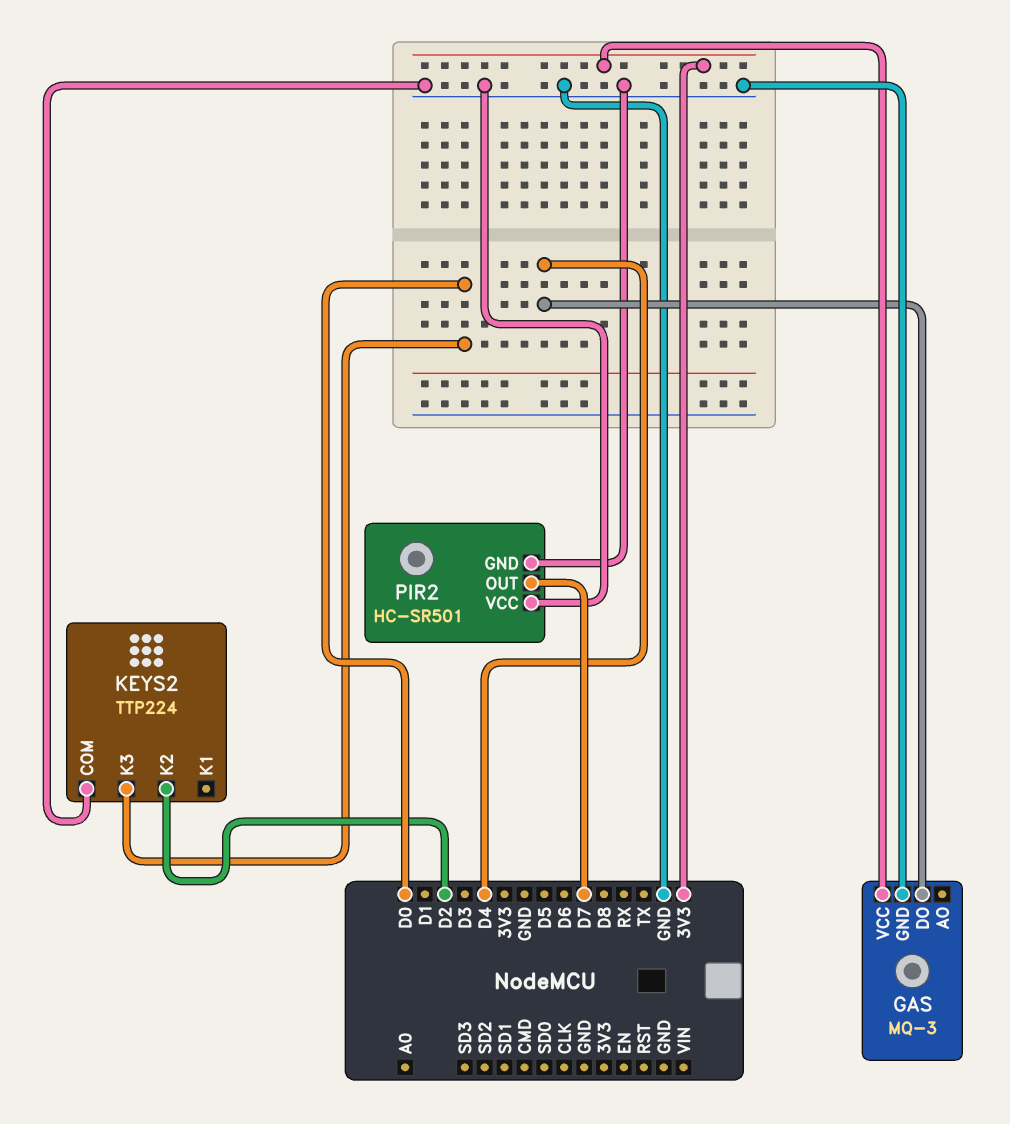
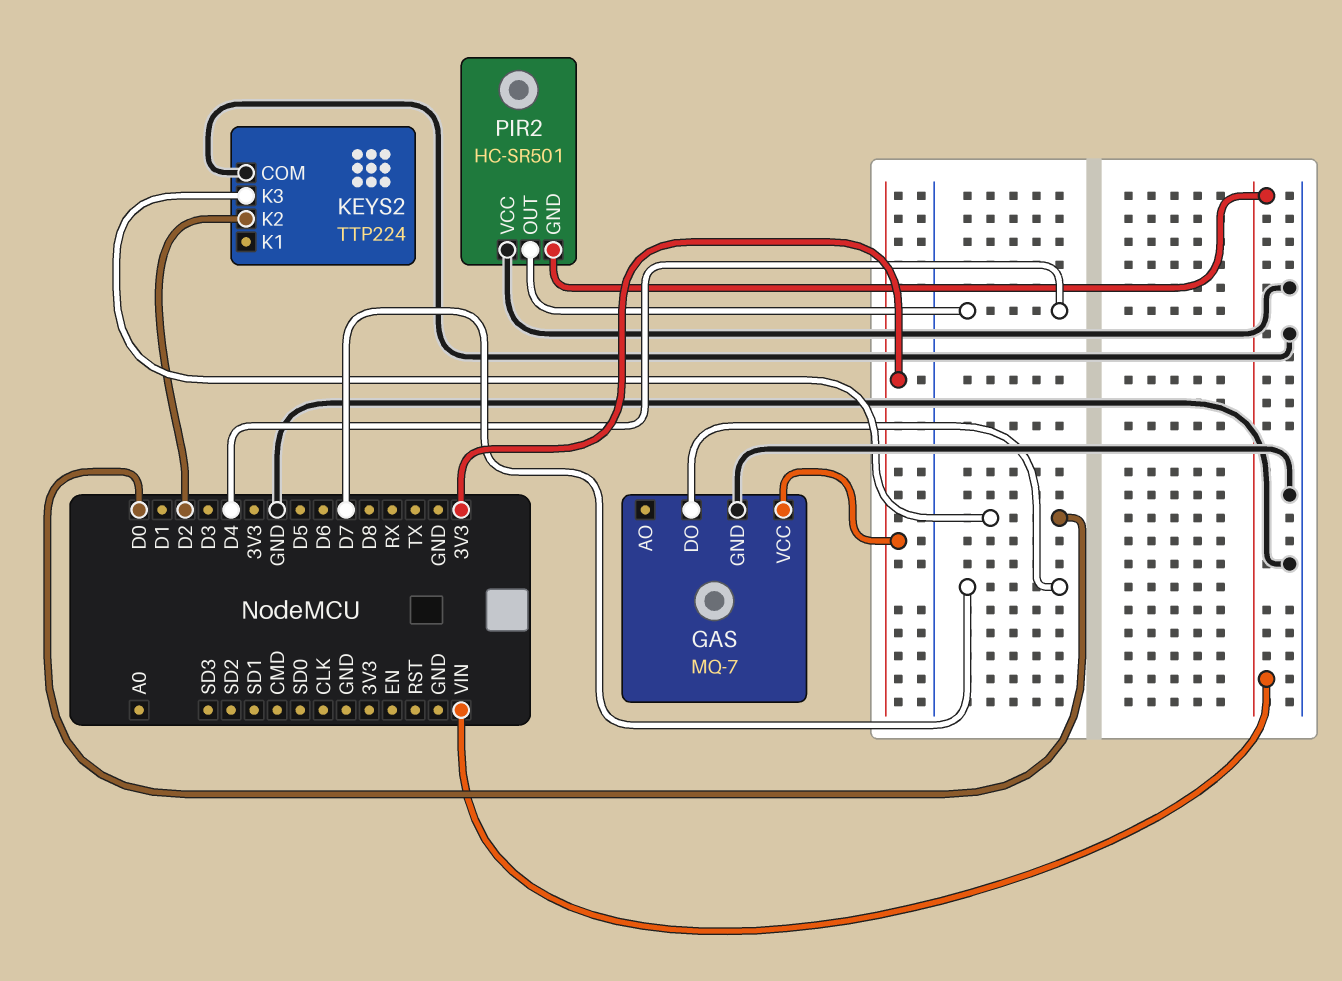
GAS: MQ-3 -> MQ-7
GAS pin DO: D4 -> D7
PIR2 pin GND: GND -> VIN
PIR2 pin OUT: D7 -> D4

